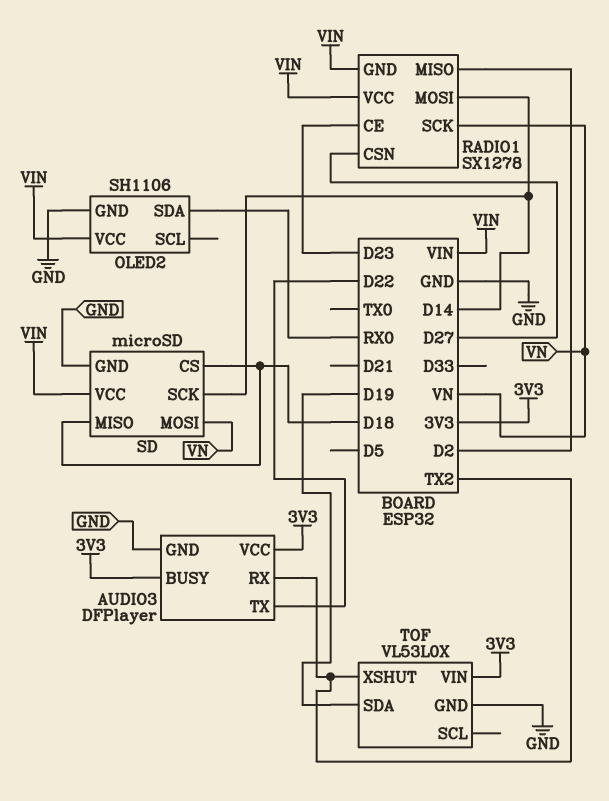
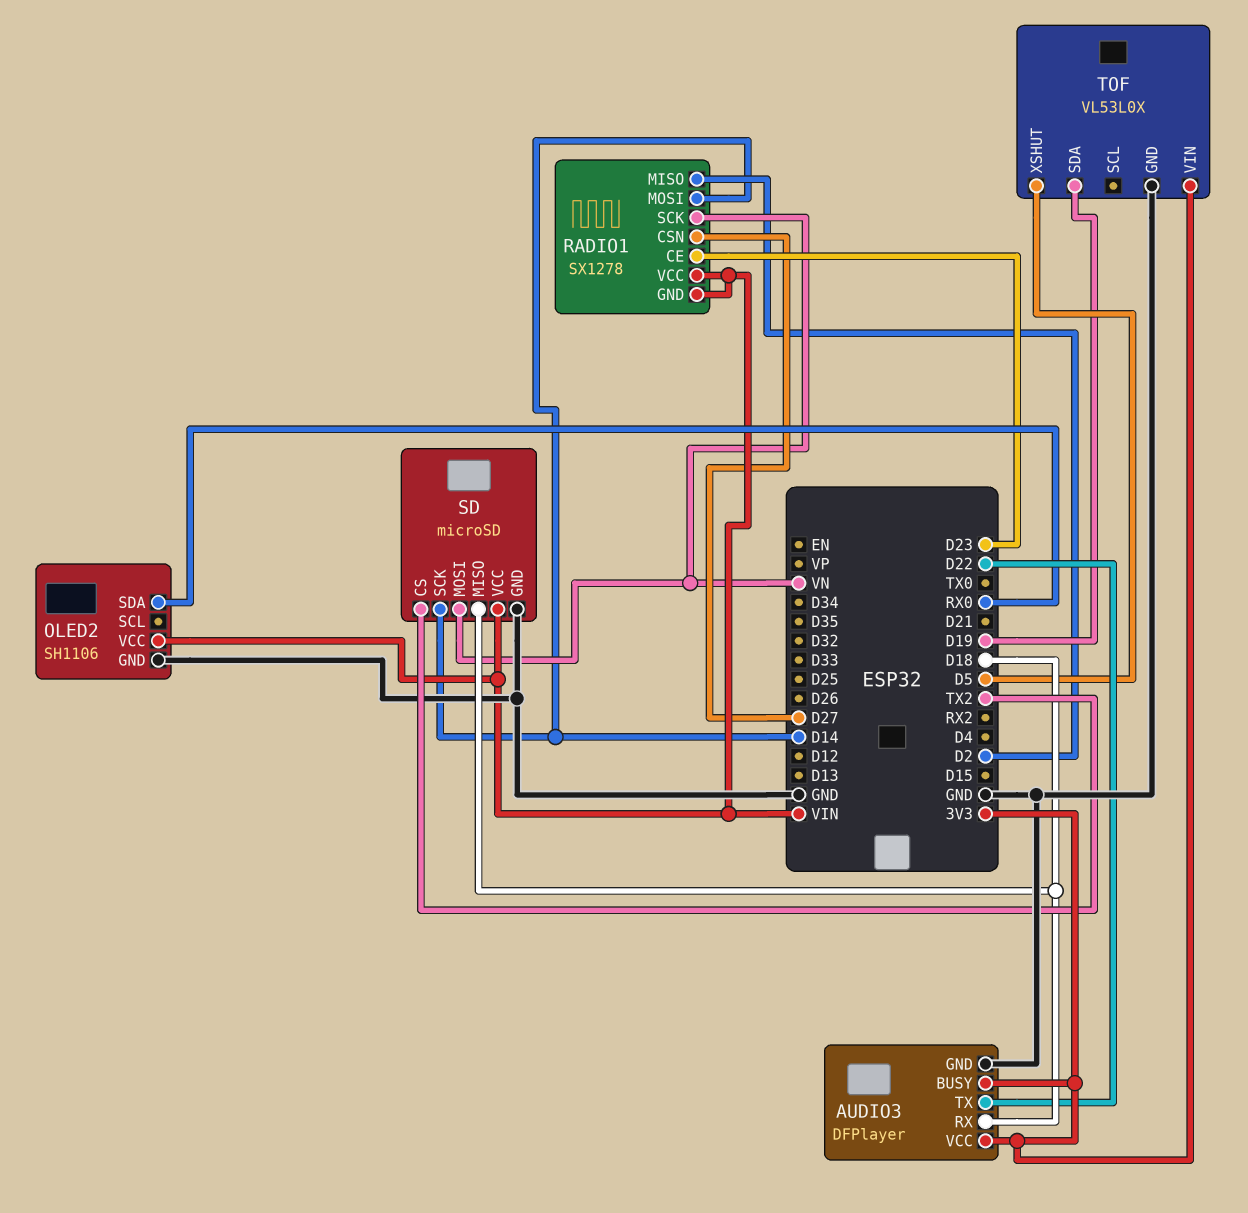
AUDIO3 pin RX: TX2 -> D18
SD pin CS: D18 -> TX2
TOF pin XSHUT: TX2 -> D5

